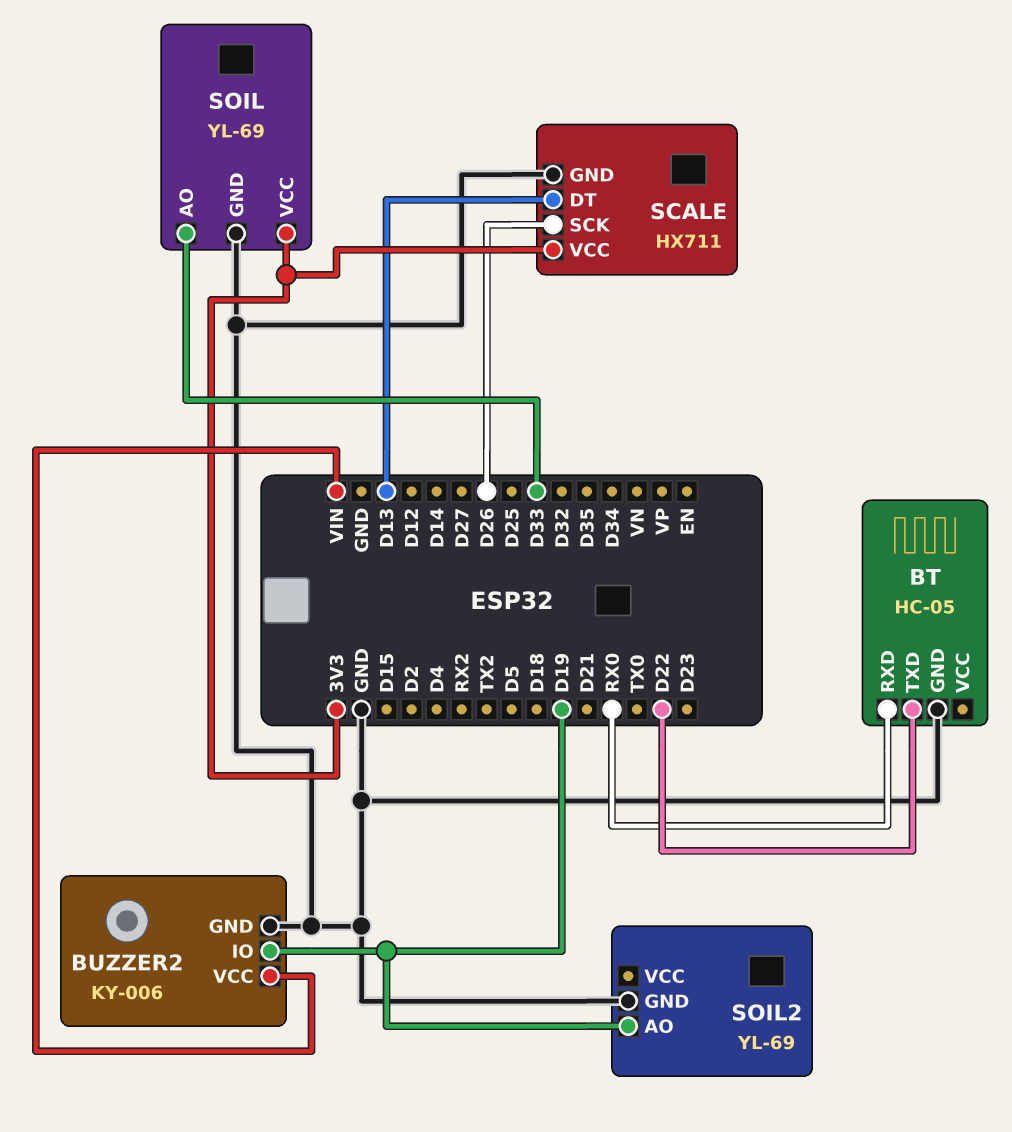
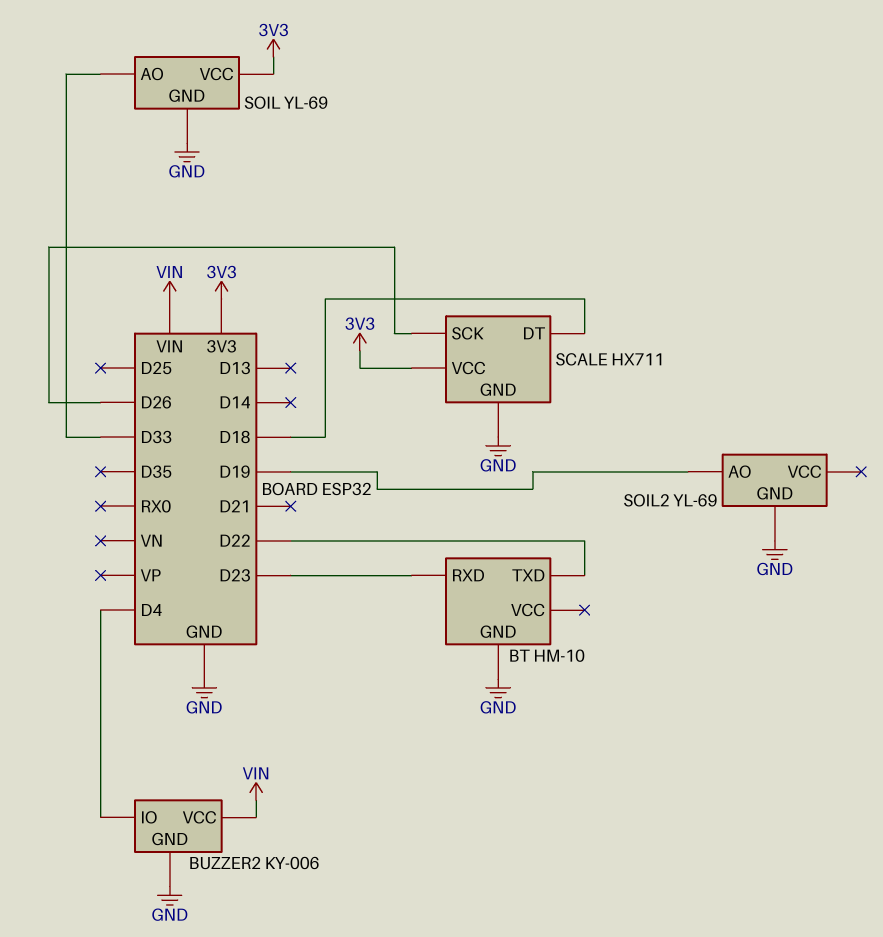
BT: HC-05 -> HM-10
BT pin RXD: RX0 -> D23
BUZZER2 pin IO: D19 -> D4
SCALE pin DT: D13 -> D18

